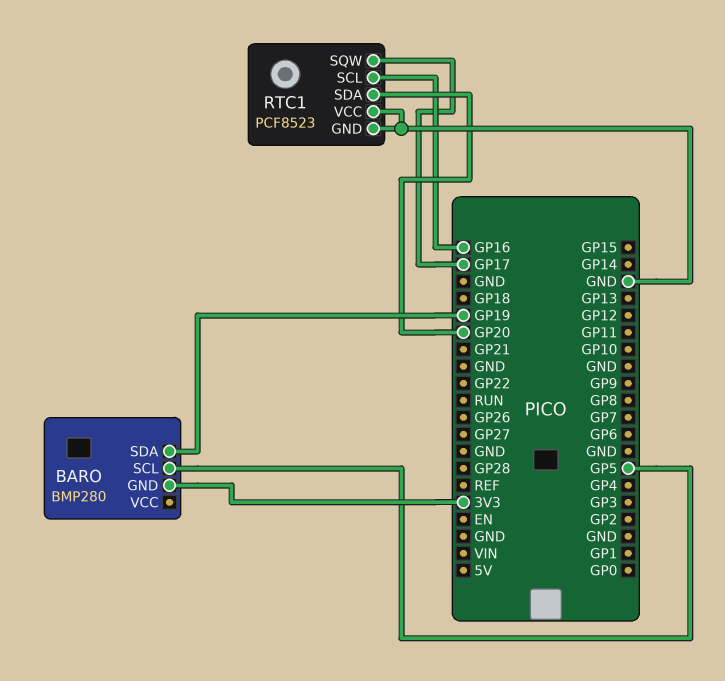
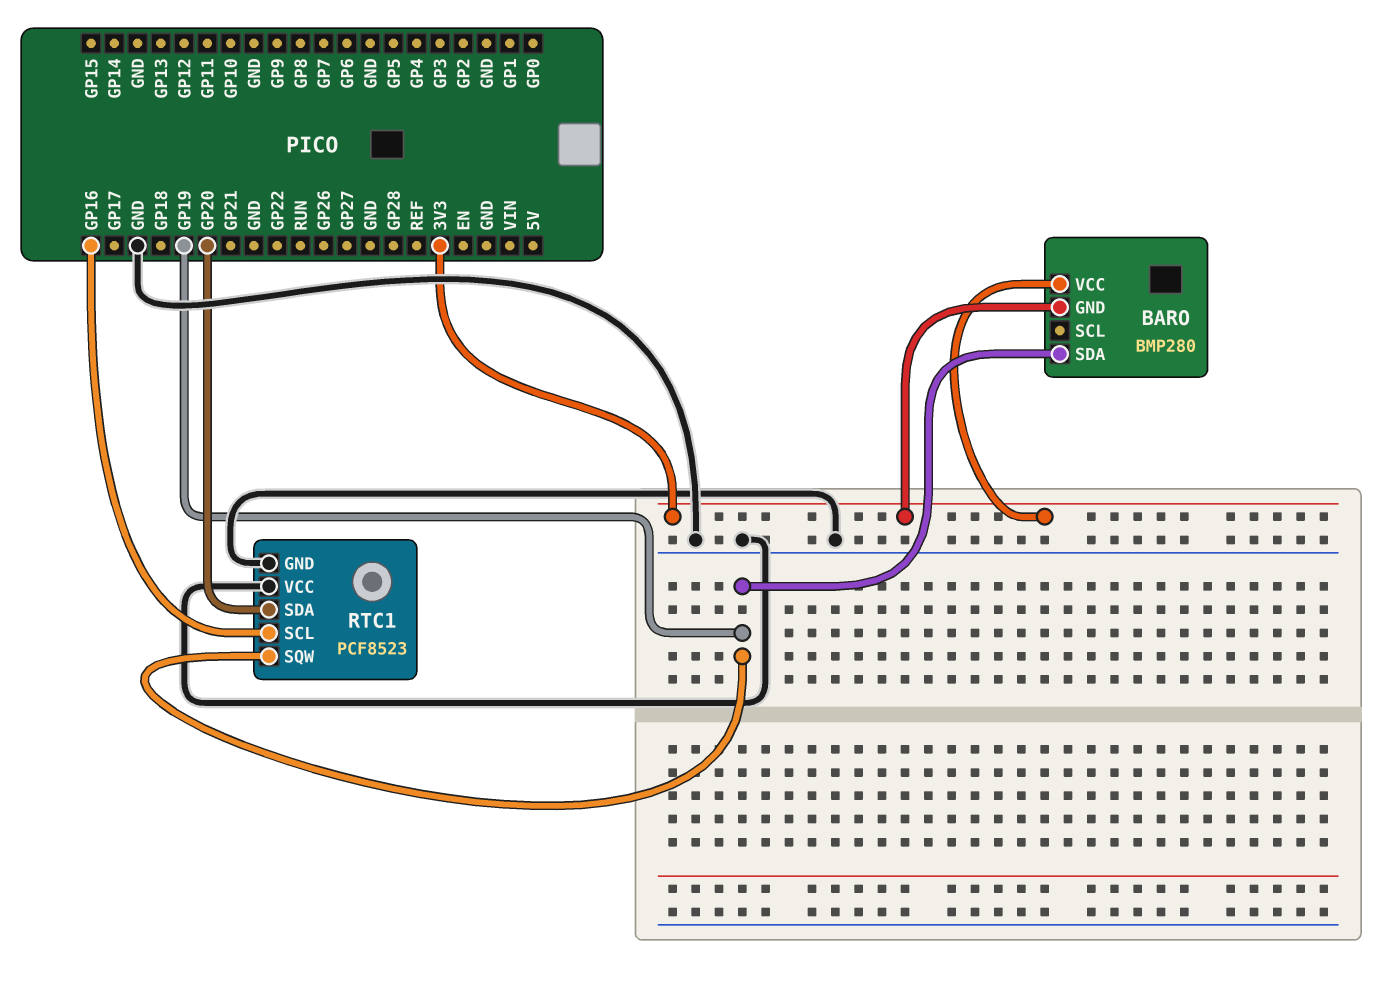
BARO pin SCL: GP5 -> none
BARO pin VCC: none -> 3V3
RTC1 pin SQW: GP17 -> GP19

